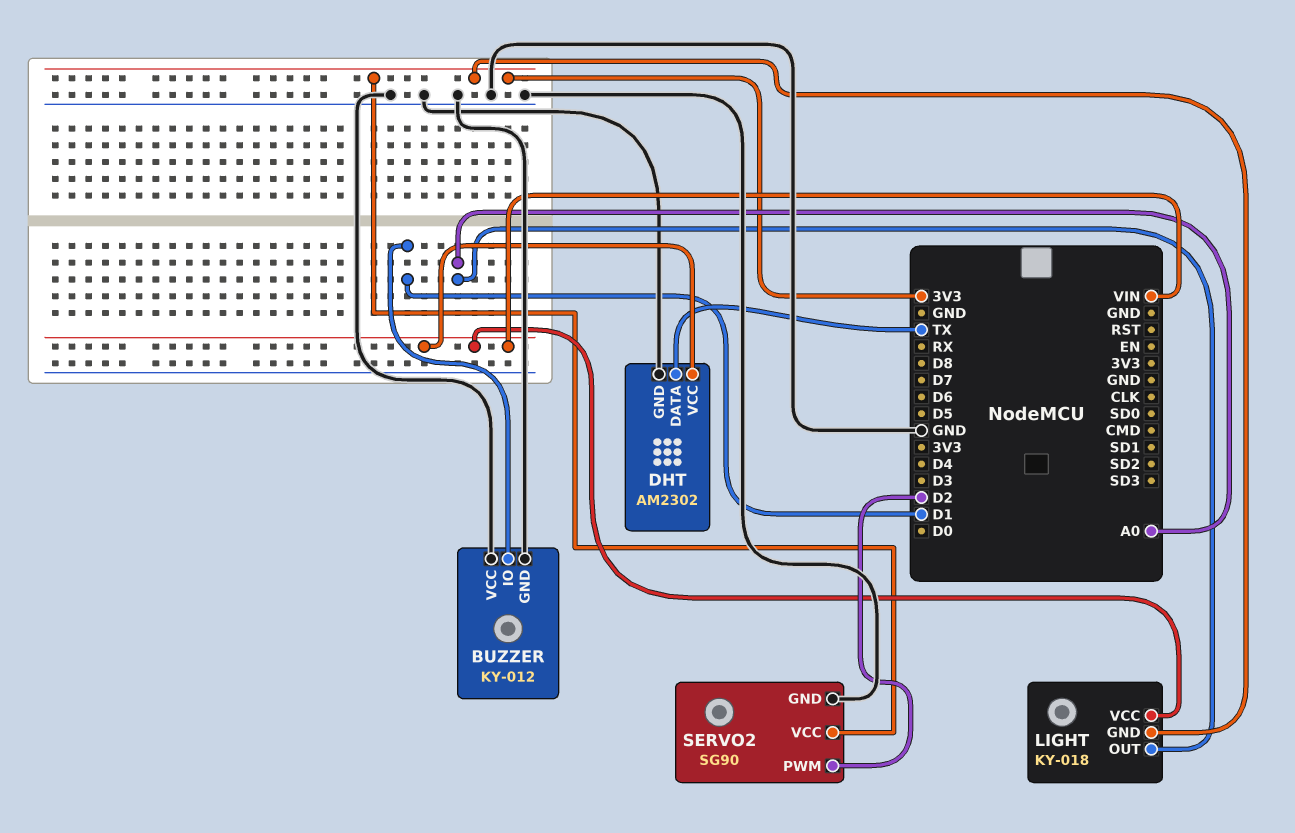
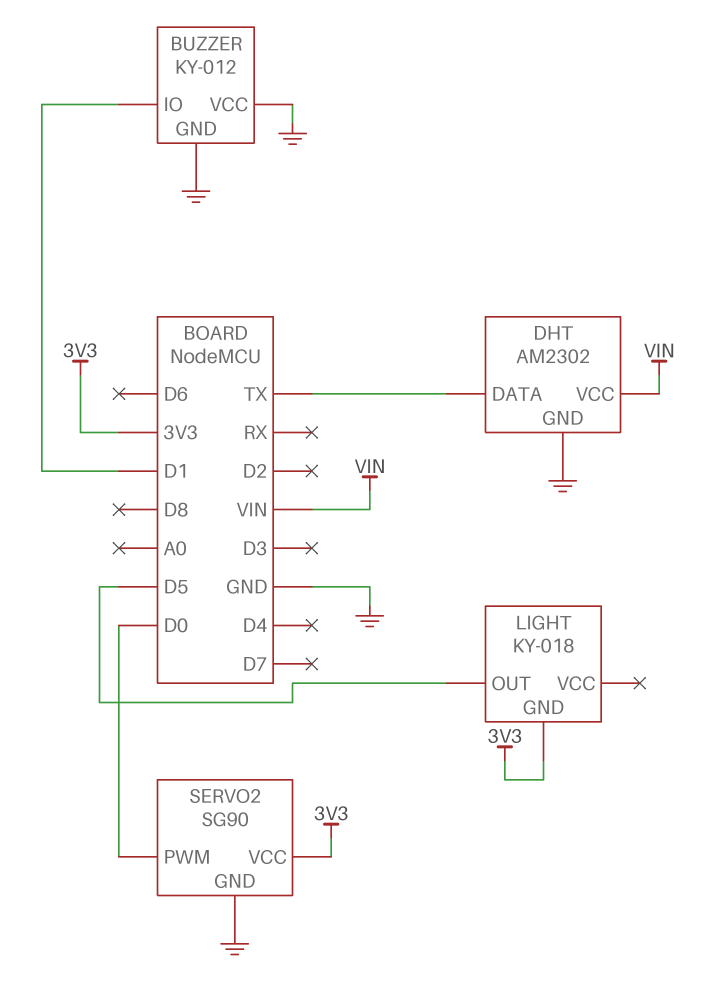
LIGHT pin OUT: A0 -> D5
LIGHT pin VCC: VIN -> none
SERVO2 pin PWM: D2 -> D0

